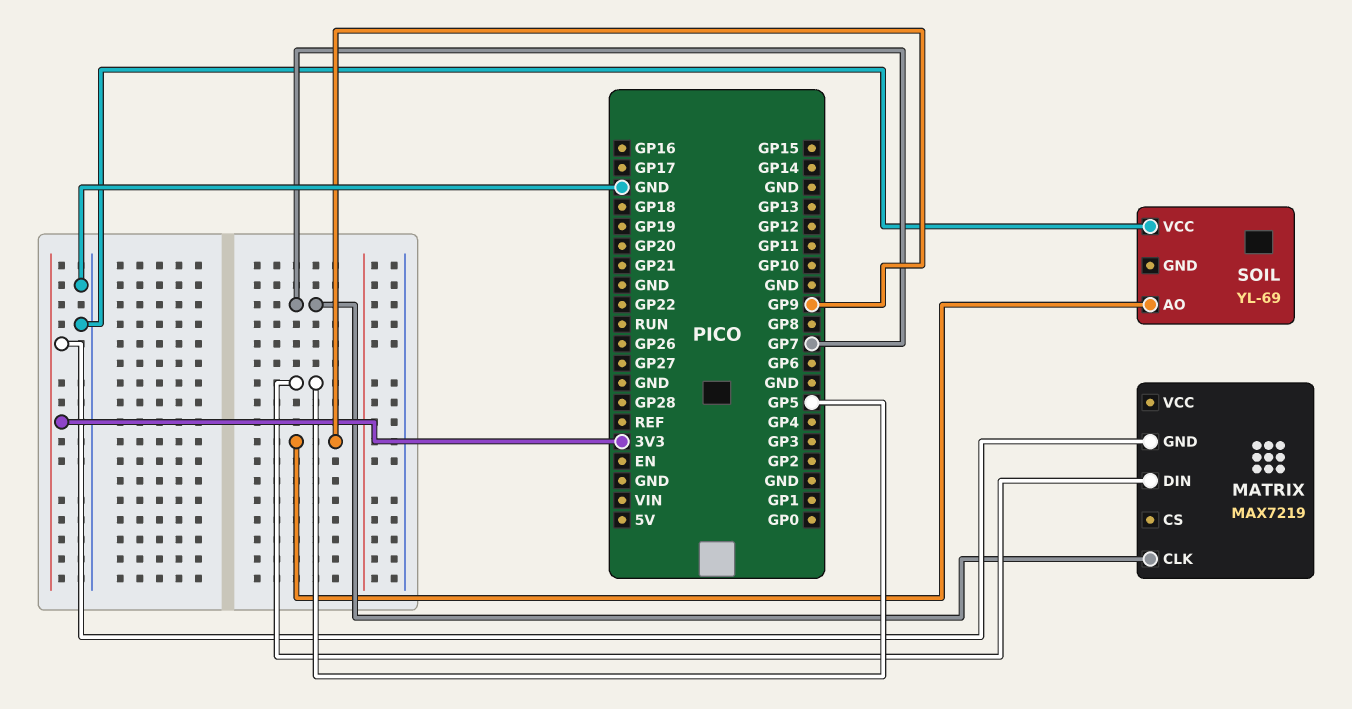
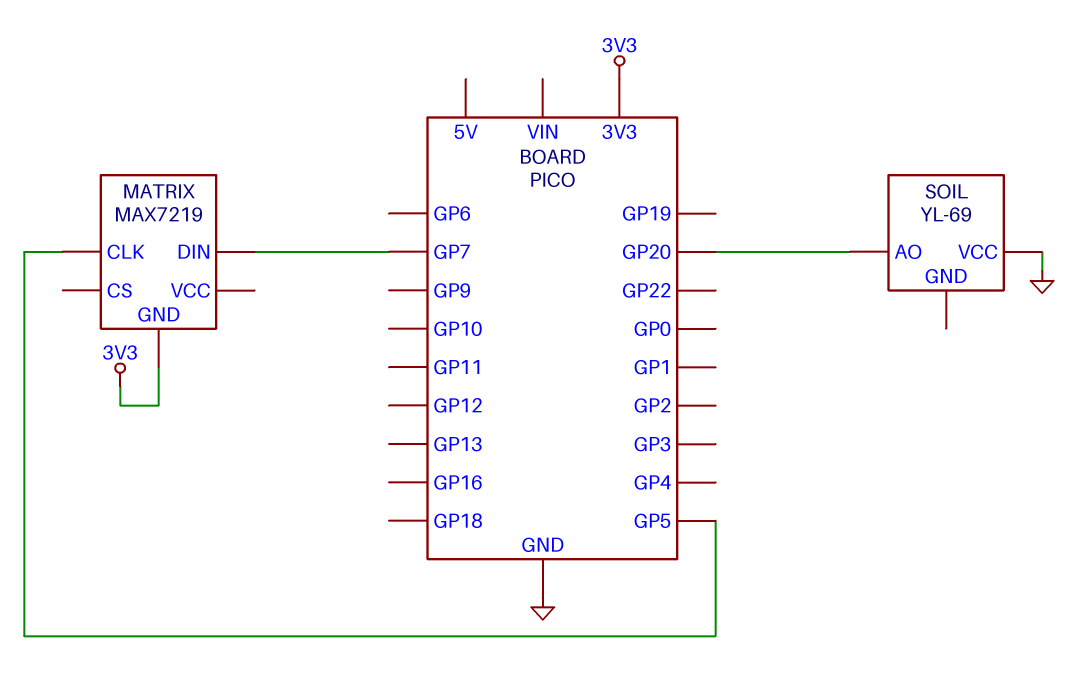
MATRIX pin CLK: GP7 -> GP5
MATRIX pin DIN: GP5 -> GP7
SOIL pin AO: GP9 -> GP20

